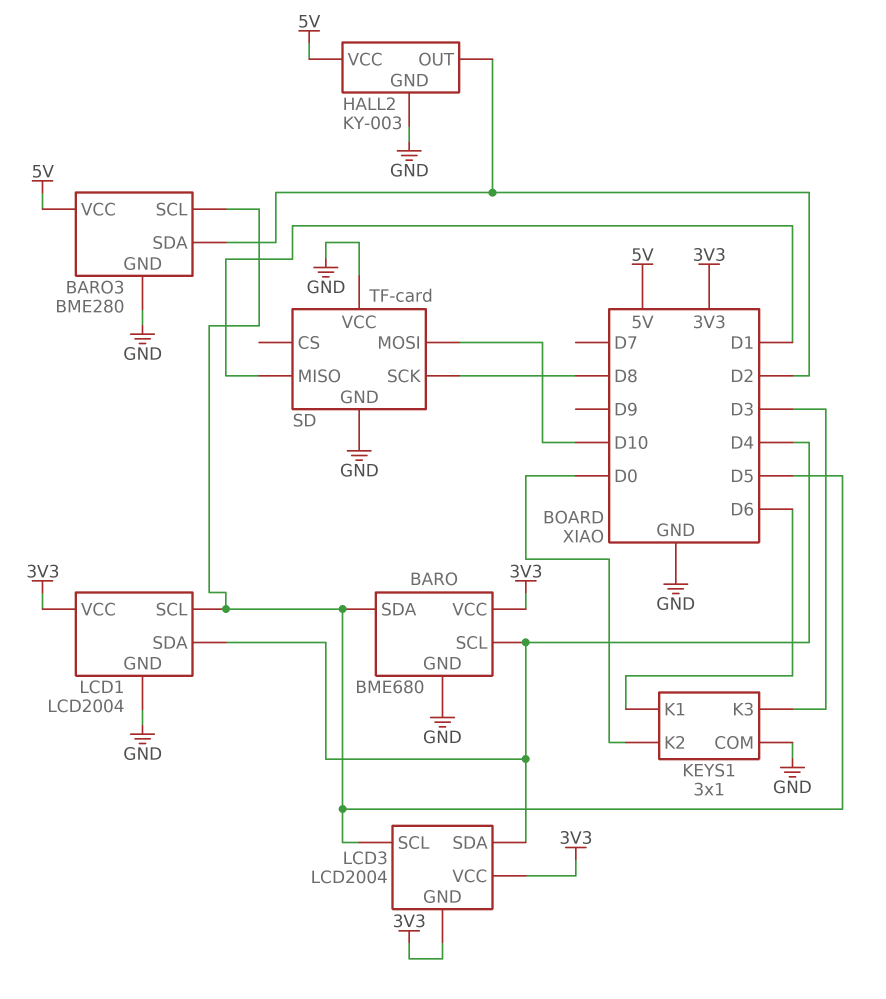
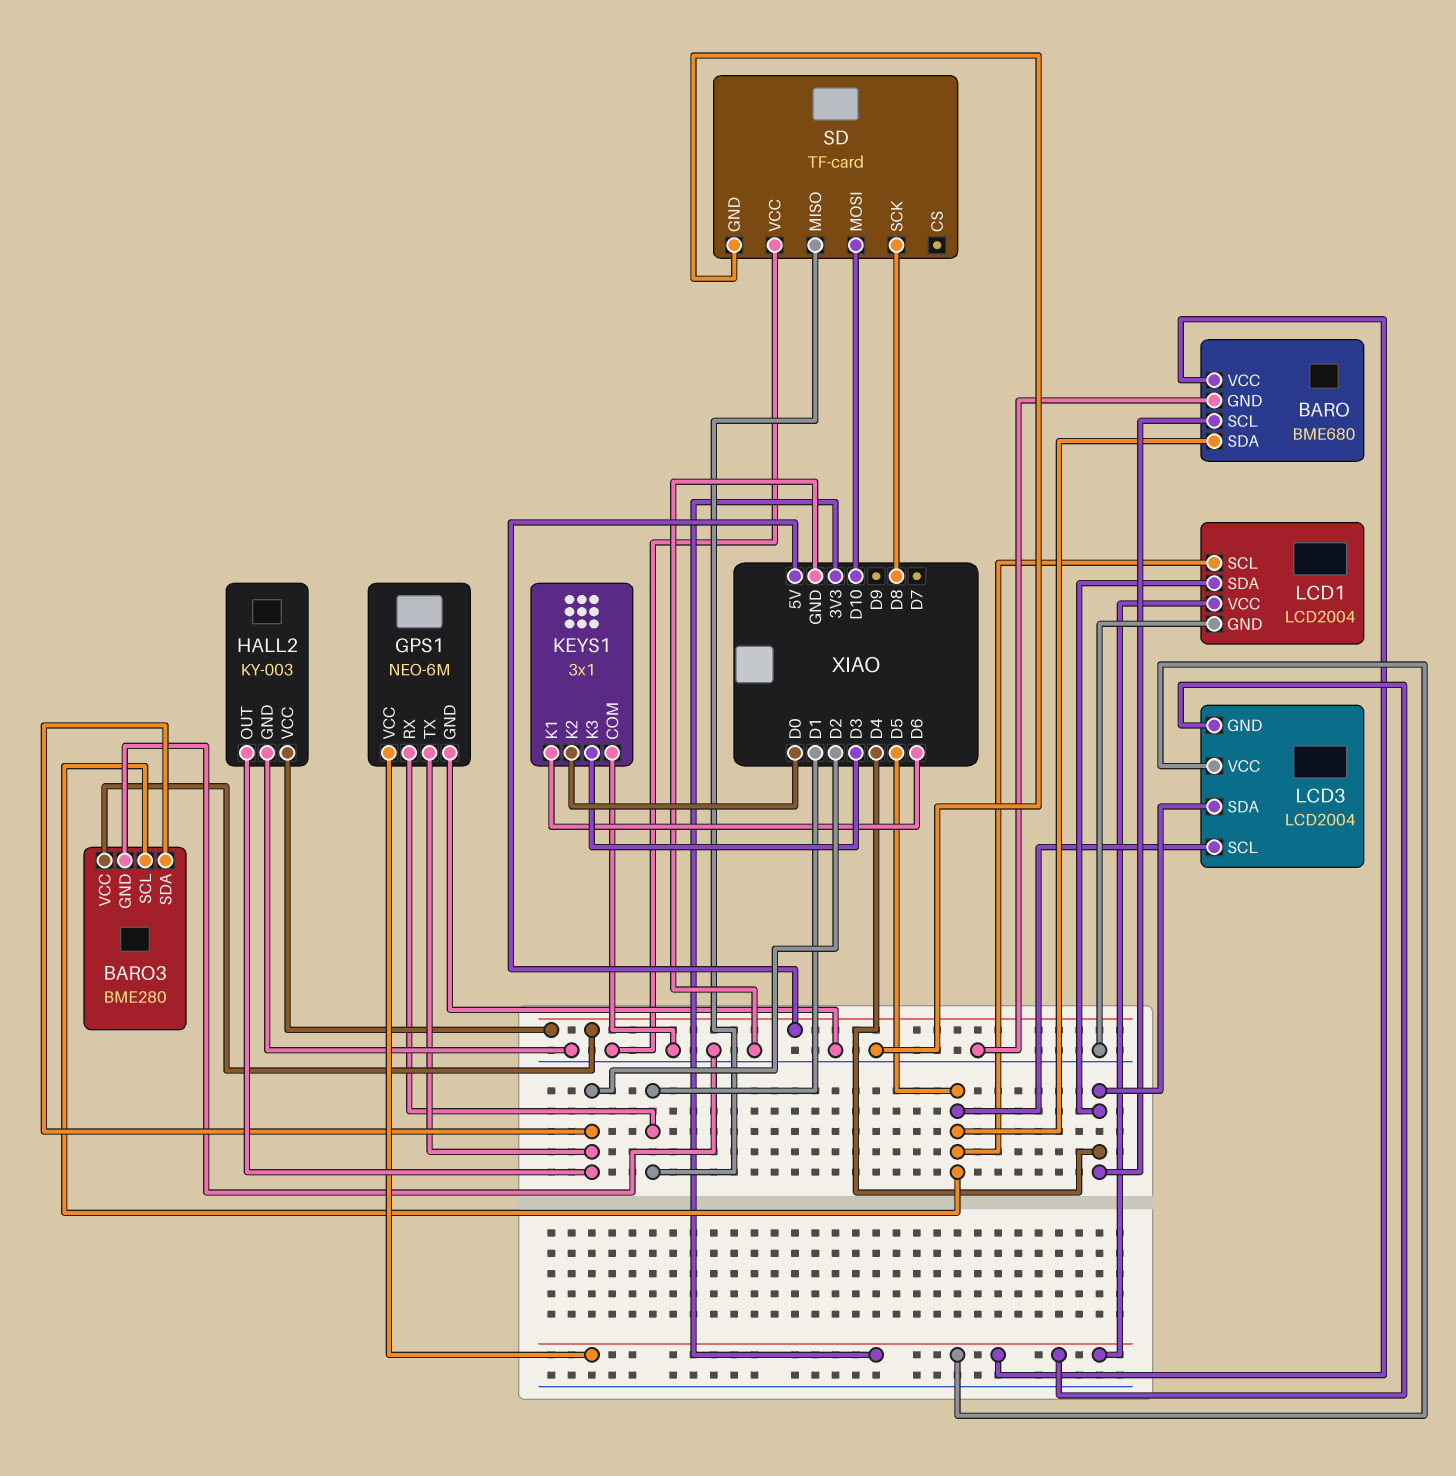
GPS1: none -> NEO-6M
GPS1 pin GND: none -> GND
GPS1 pin RX: none -> D1
GPS1 pin TX: none -> D2
GPS1 pin VCC: none -> 3V3

